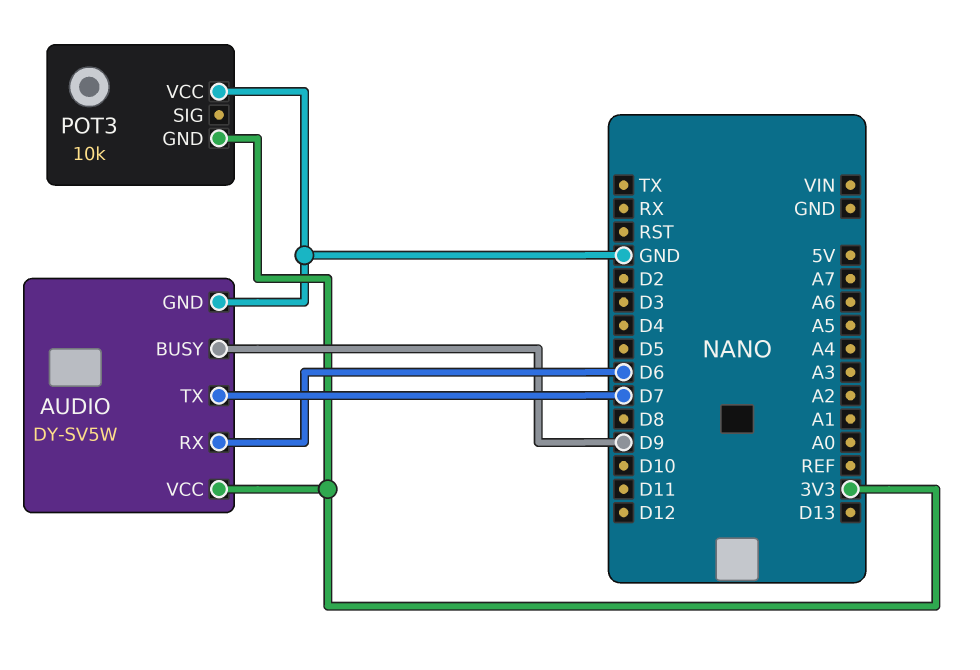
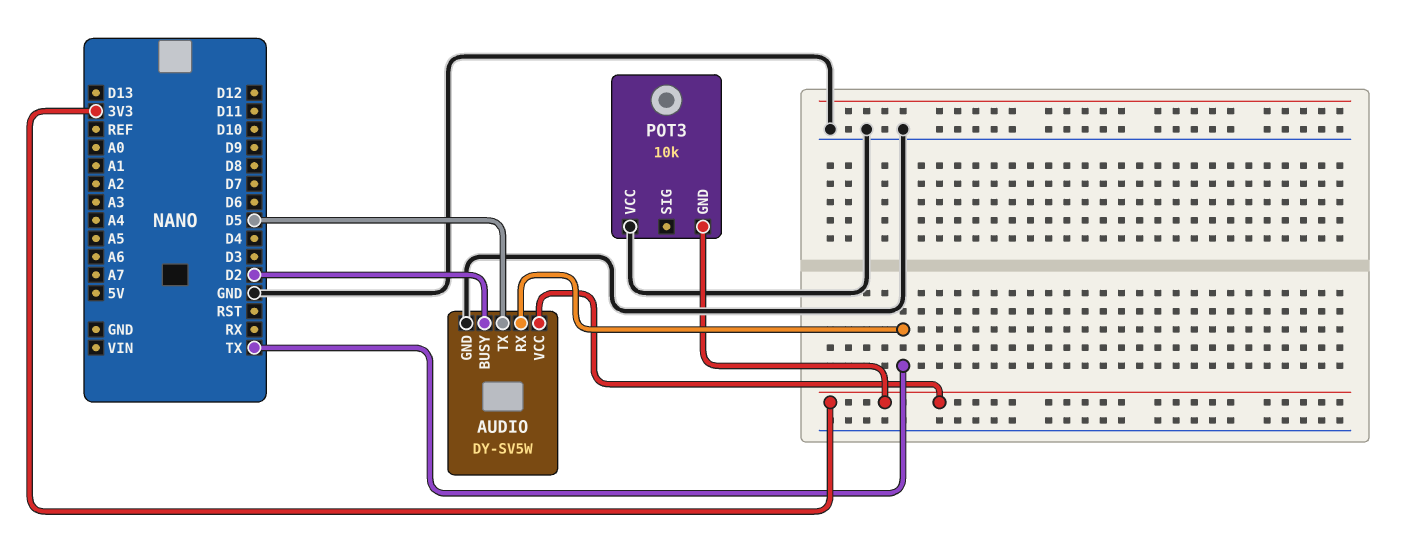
AUDIO pin BUSY: D9 -> D2
AUDIO pin RX: D6 -> TX
AUDIO pin TX: D7 -> D5

